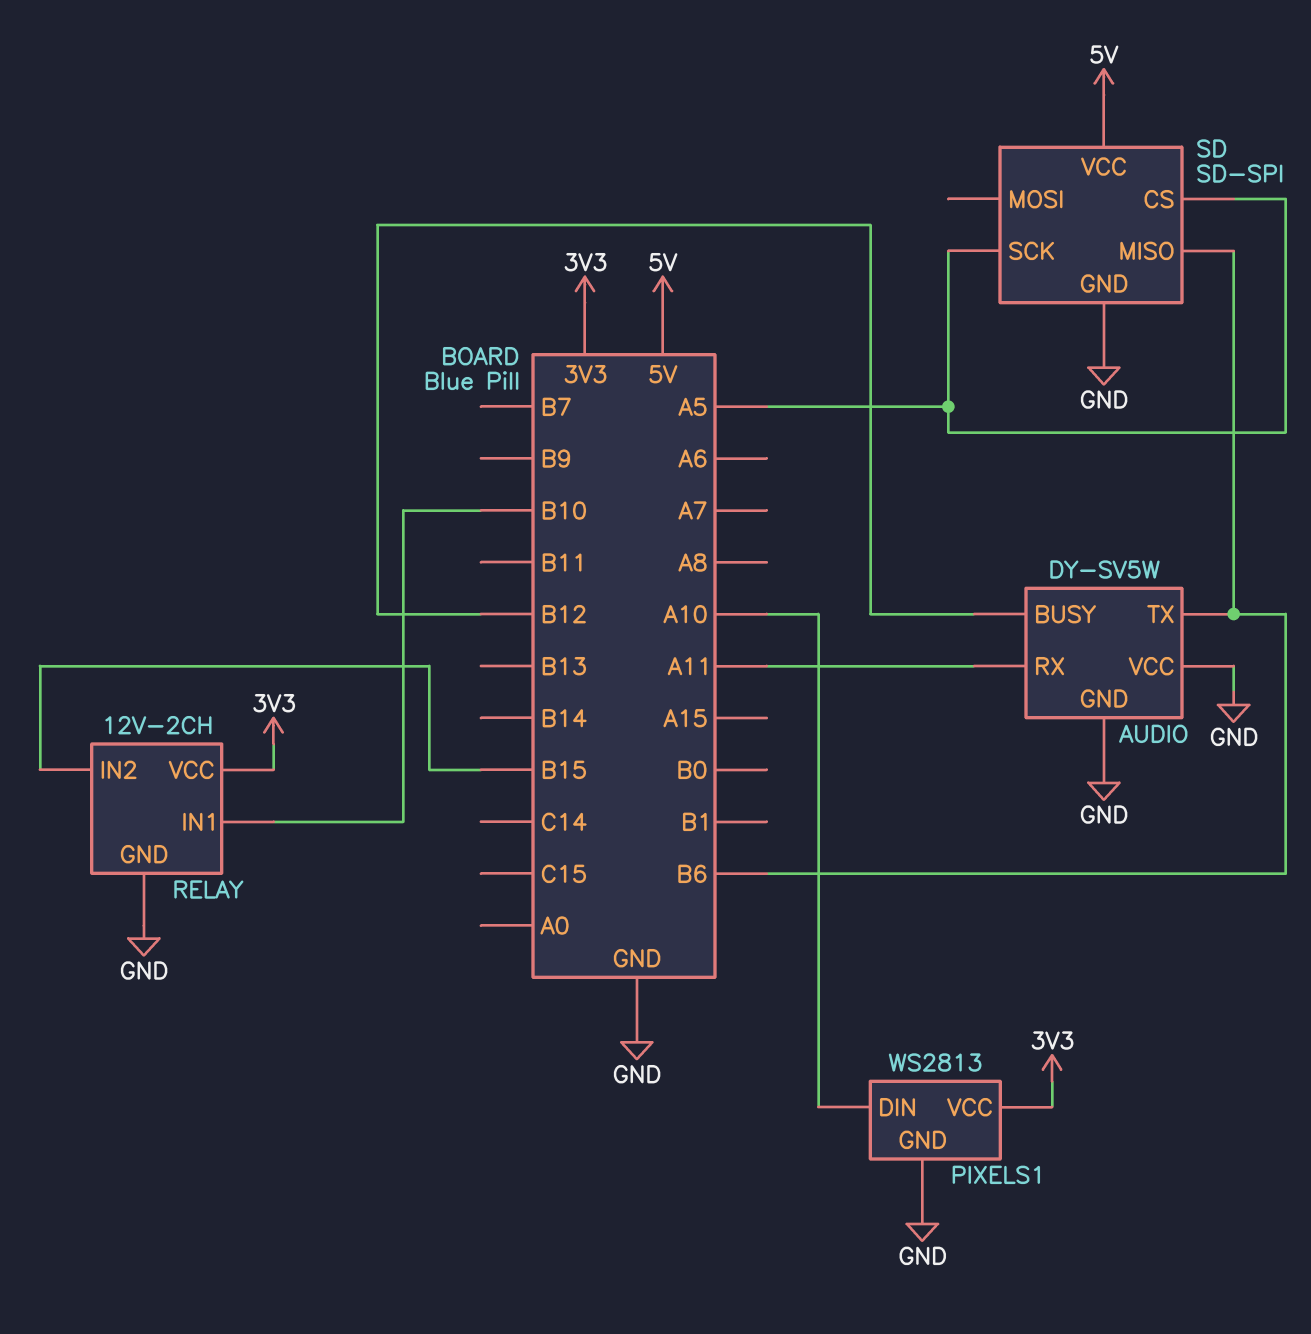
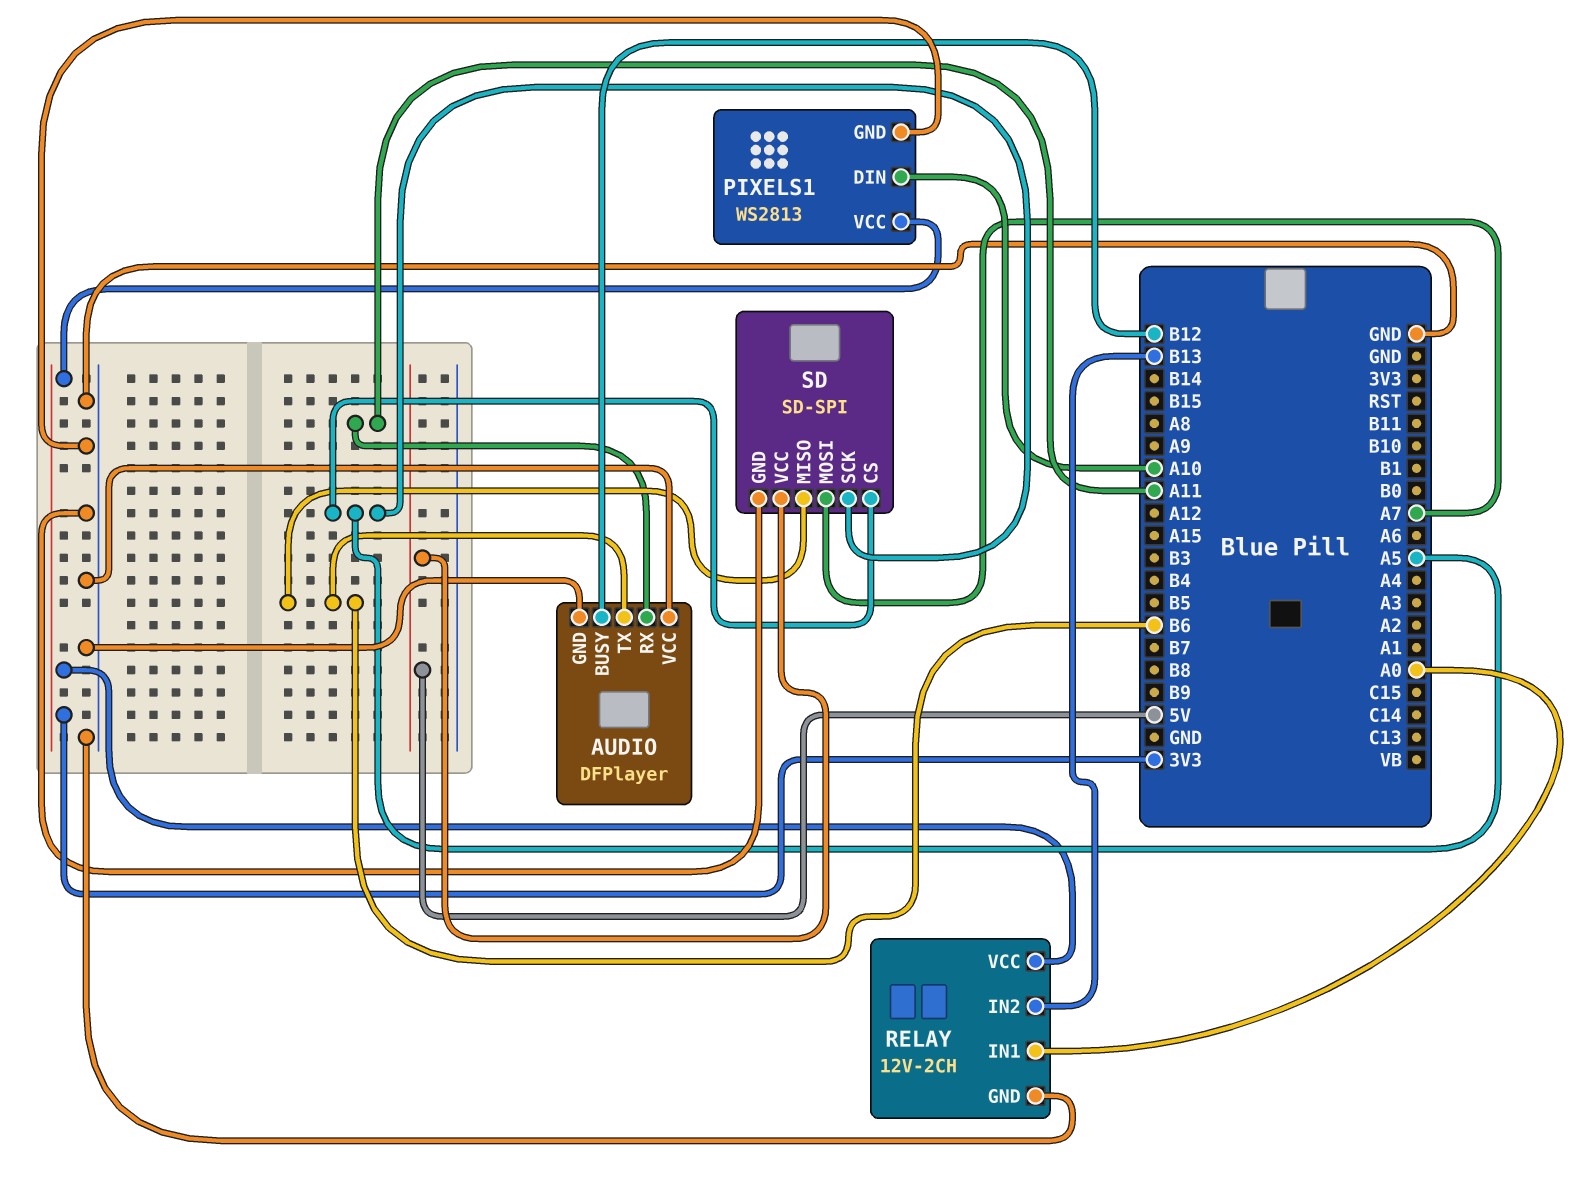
AUDIO: DY-SV5W -> DFPlayer
RELAY pin IN1: B10 -> A0
RELAY pin IN2: B15 -> B13
SD pin MOSI: none -> A7

